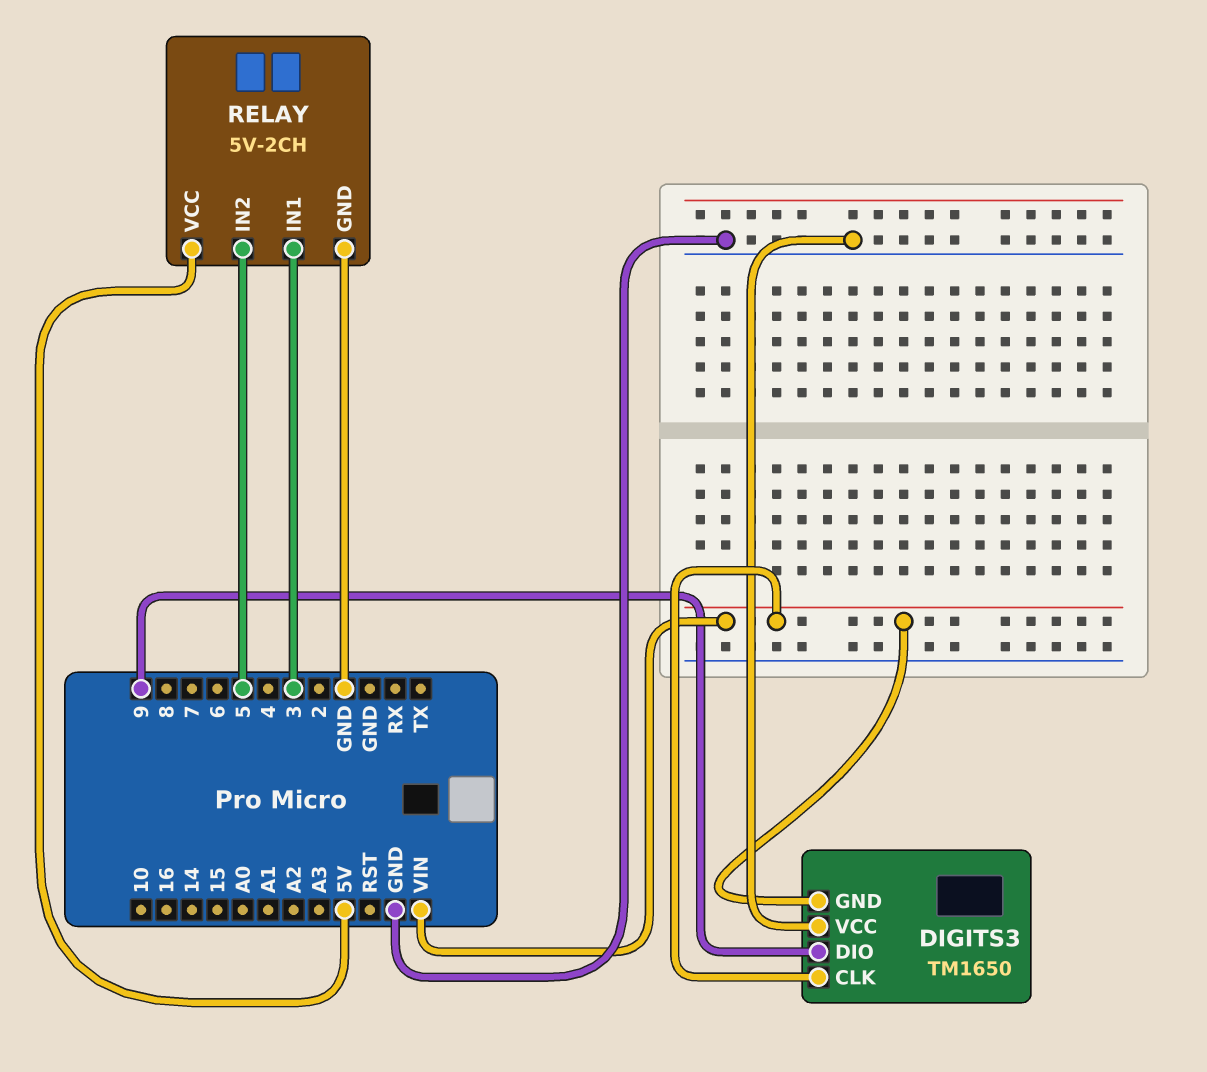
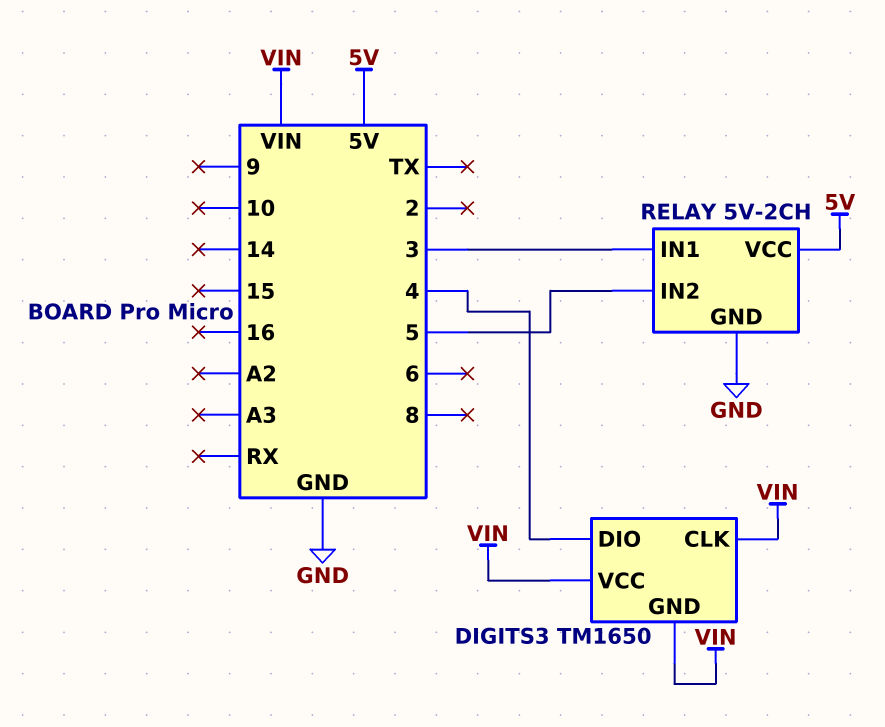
DIGITS3 pin DIO: 9 -> 4
DIGITS3 pin VCC: GND -> VIN

